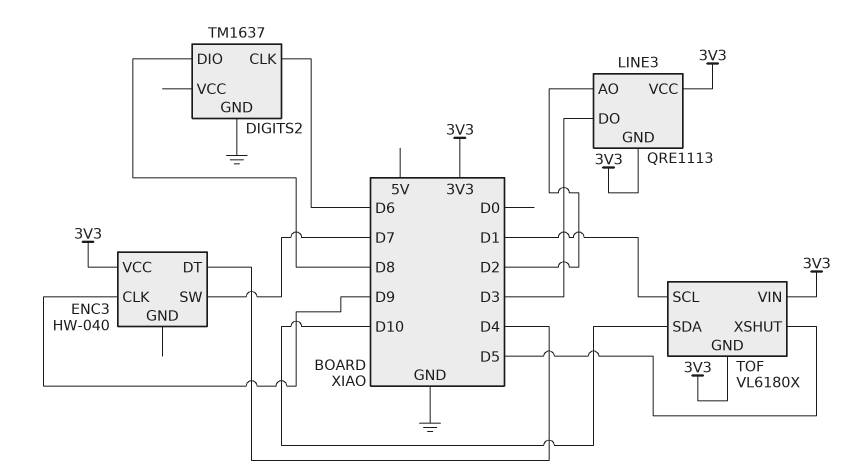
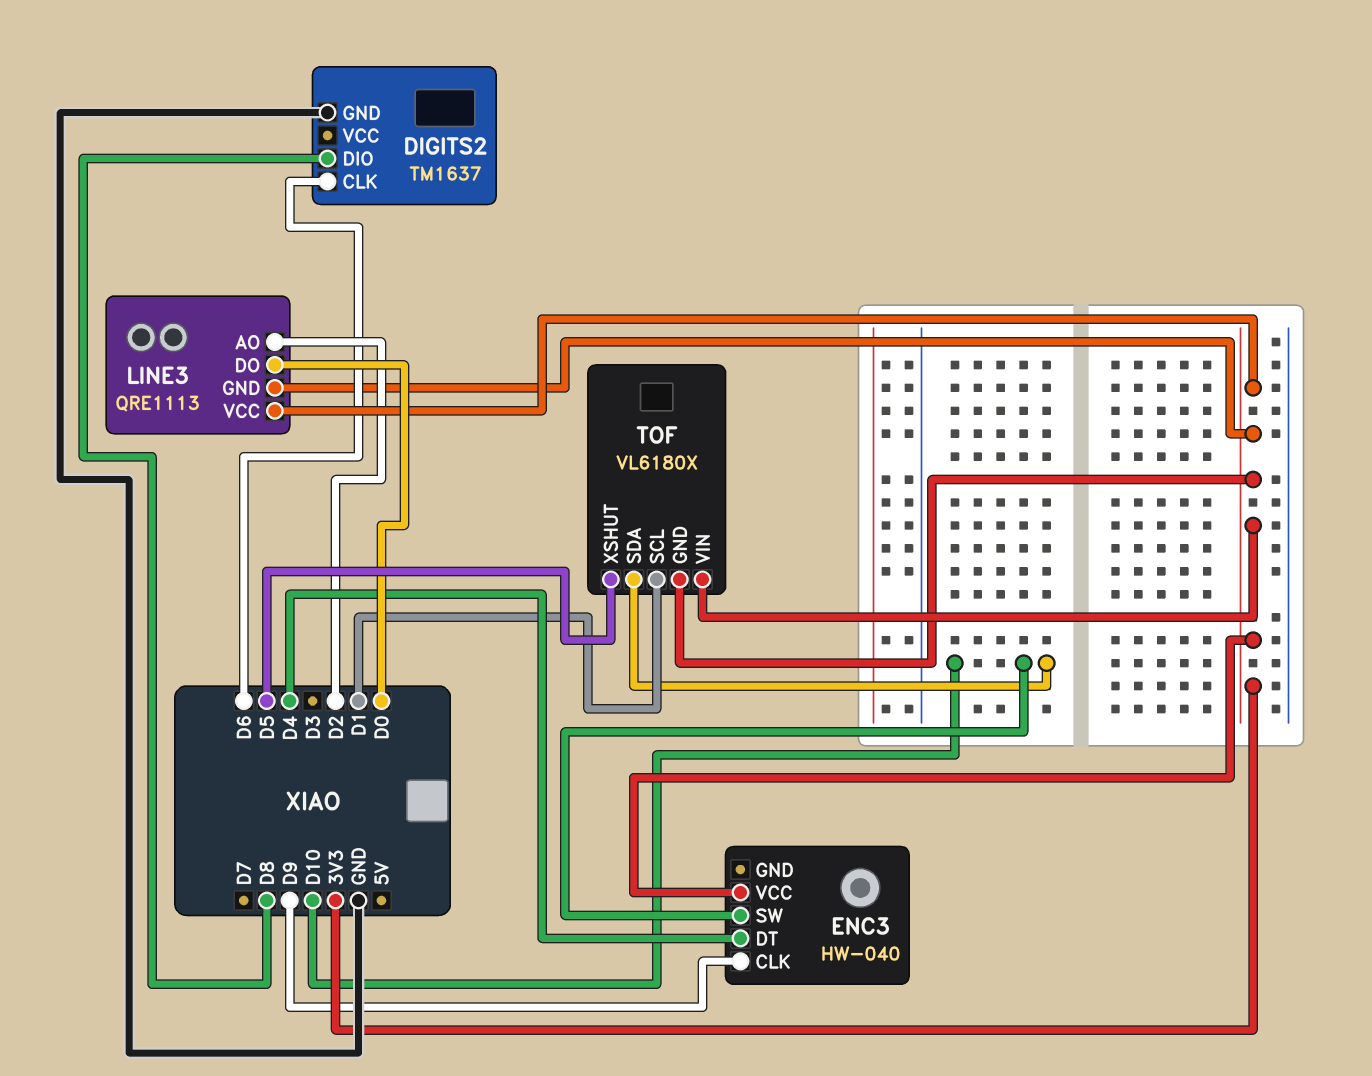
ENC3 pin SW: D7 -> D10
LINE3 pin DO: D3 -> D0

